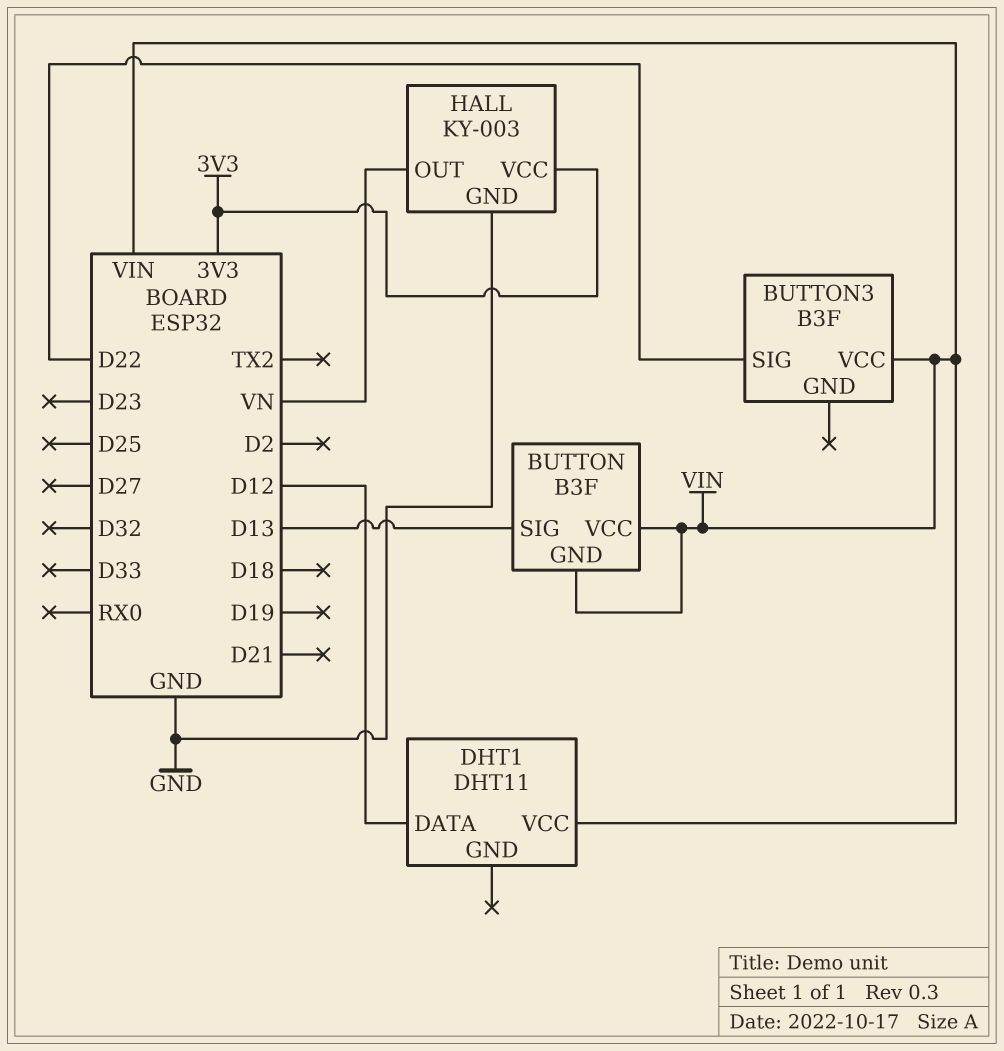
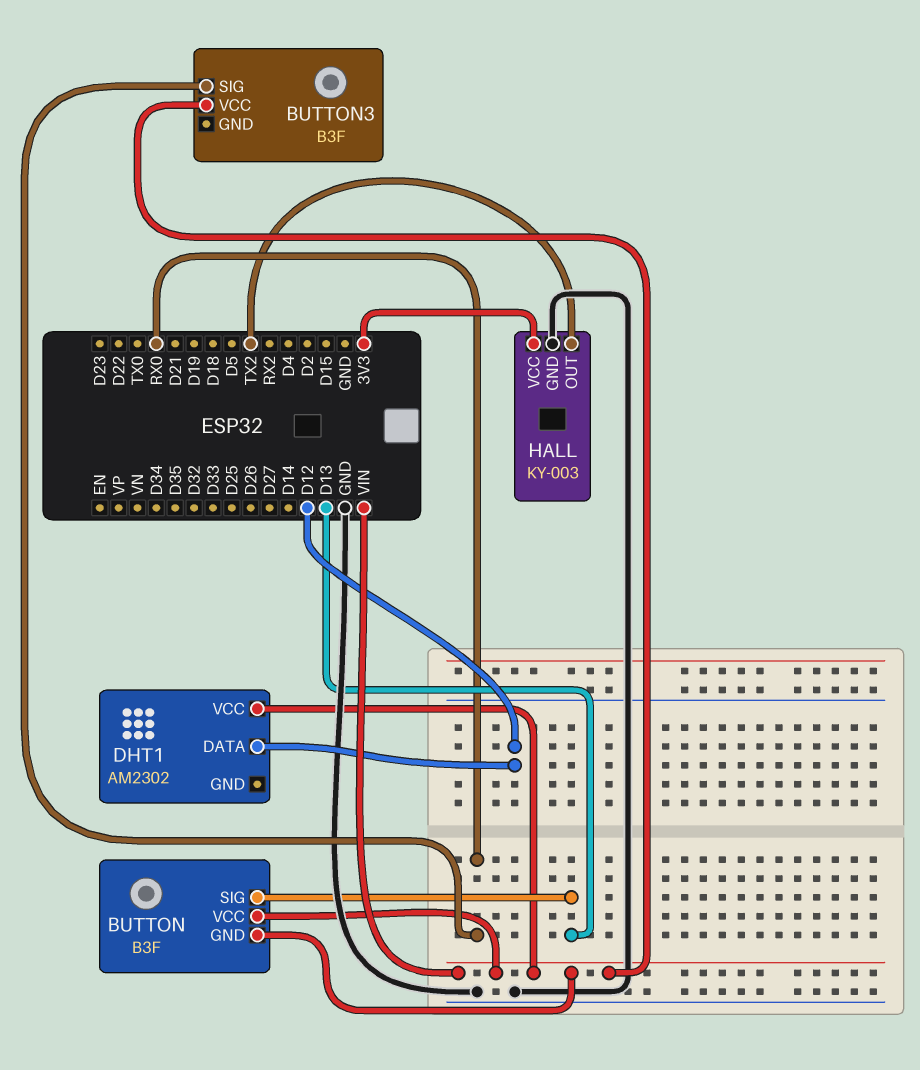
BUTTON3 pin SIG: D22 -> RX0
DHT1: DHT11 -> AM2302
HALL pin OUT: VN -> TX2

